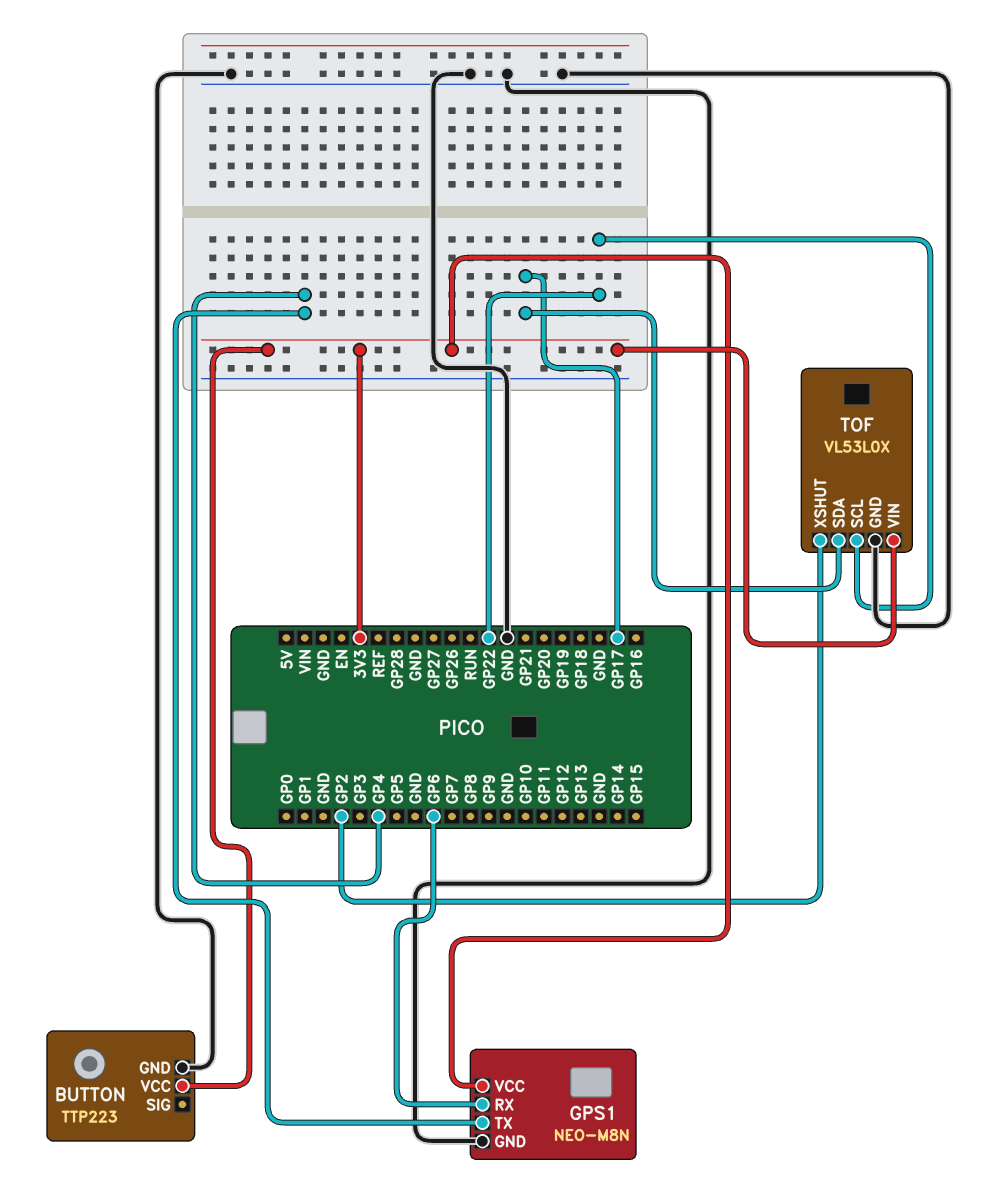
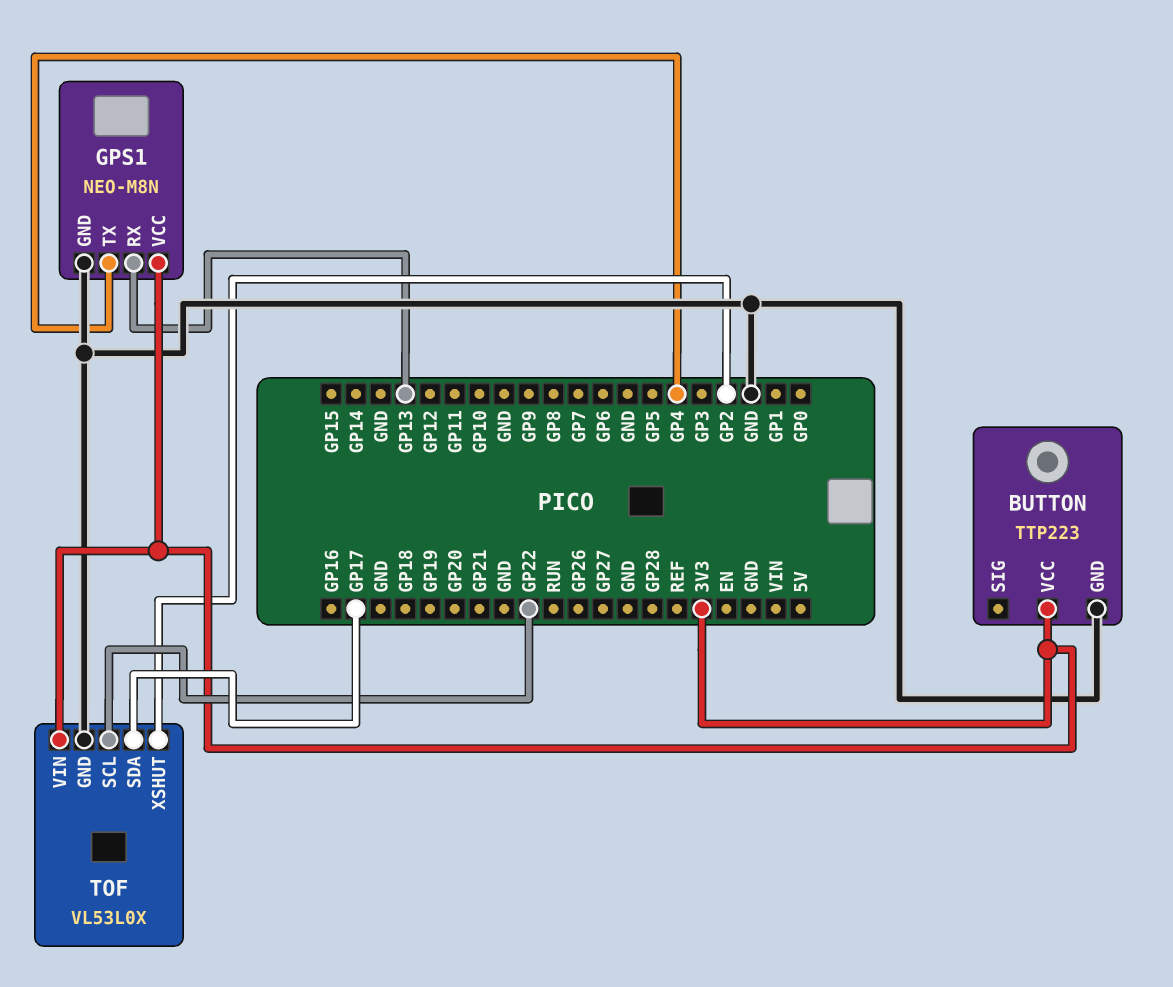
GPS1 pin RX: GP6 -> GP13

